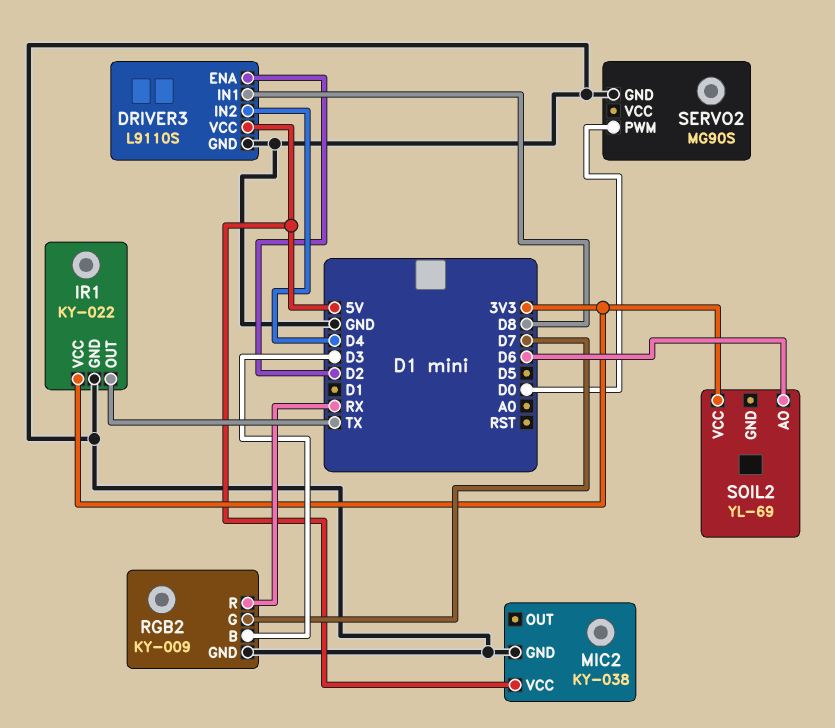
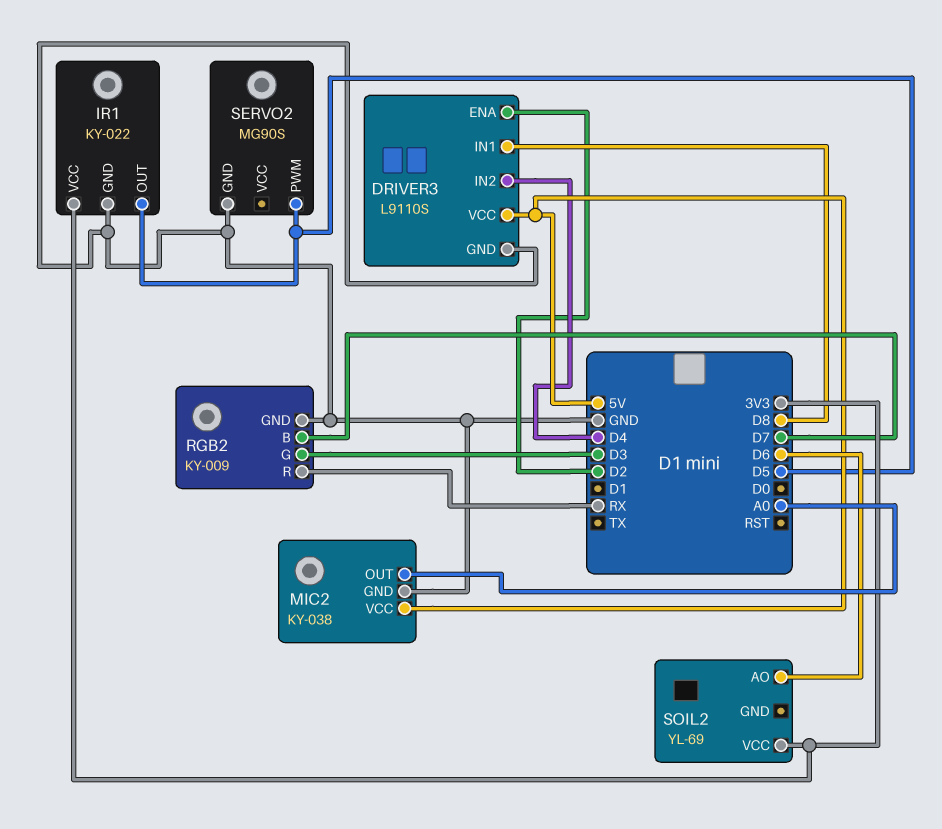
IR1 pin OUT: TX -> D5
MIC2 pin OUT: none -> A0
RGB2 pin B: D3 -> D7
RGB2 pin G: D7 -> D3
SERVO2 pin PWM: D0 -> D5

